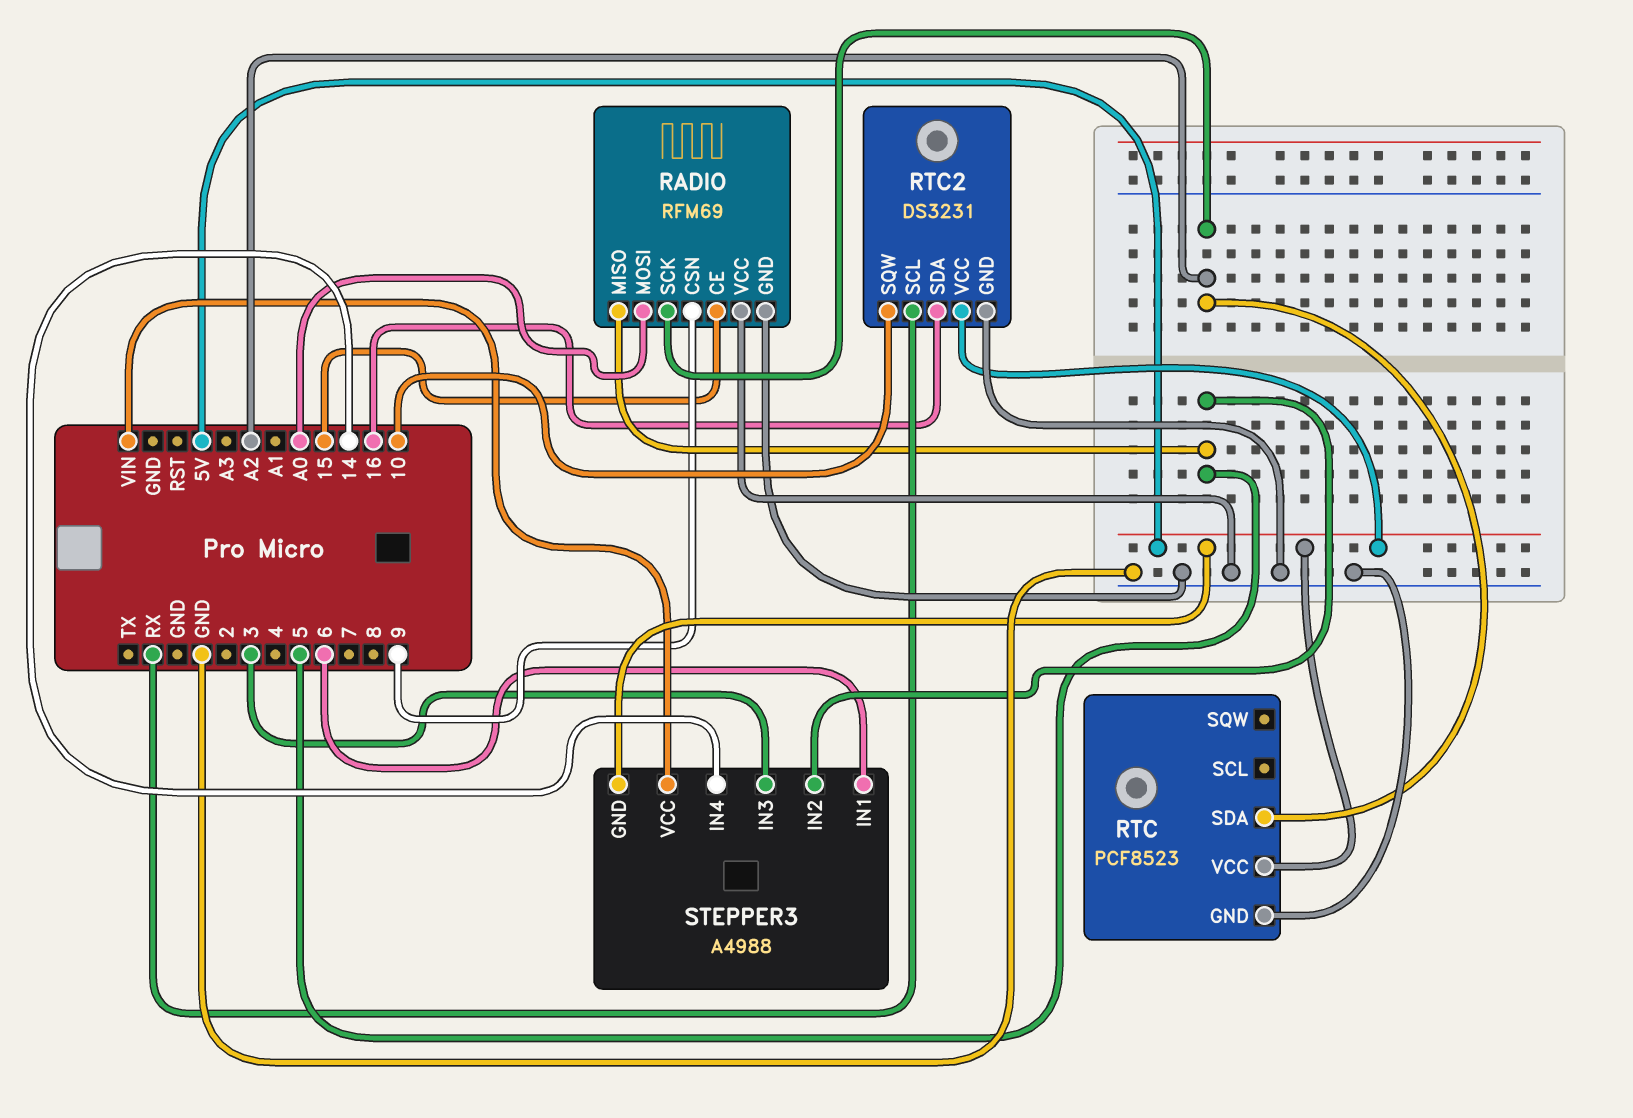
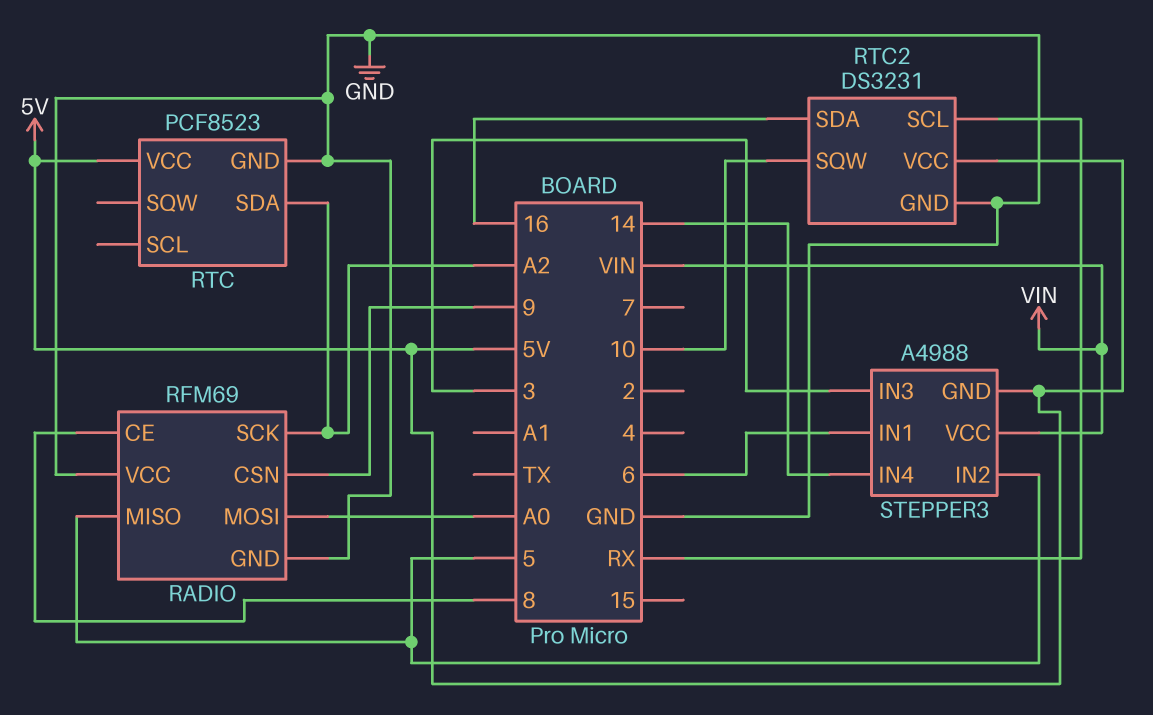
RADIO pin CE: 15 -> 8

